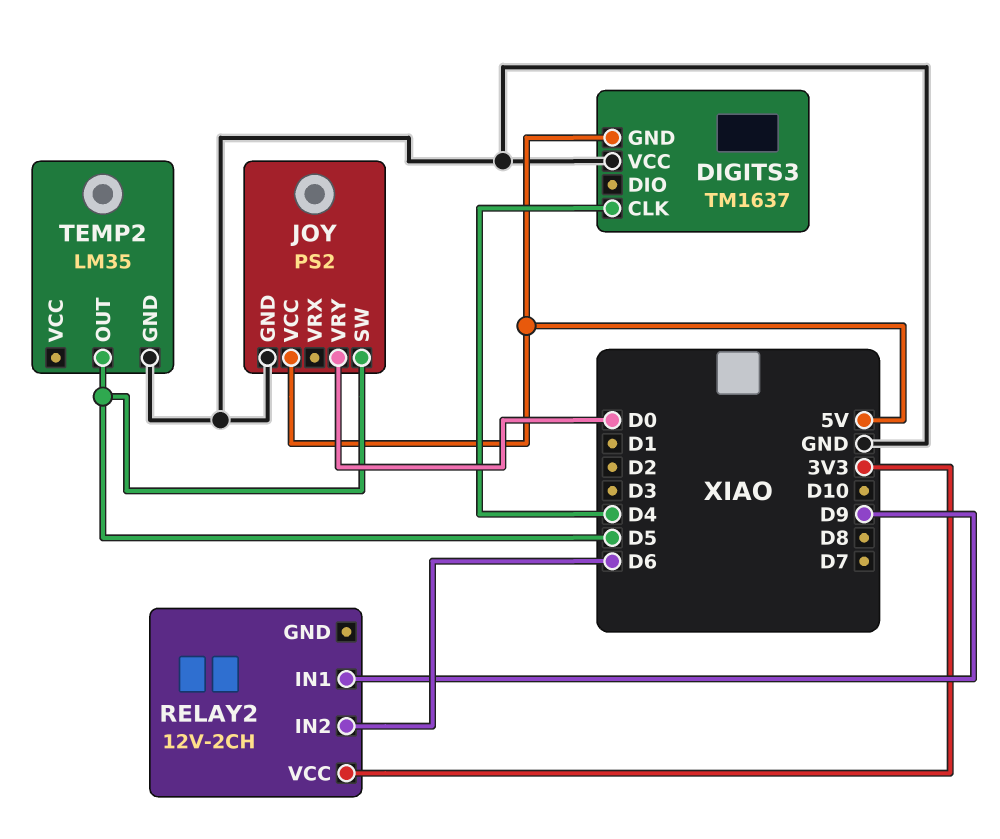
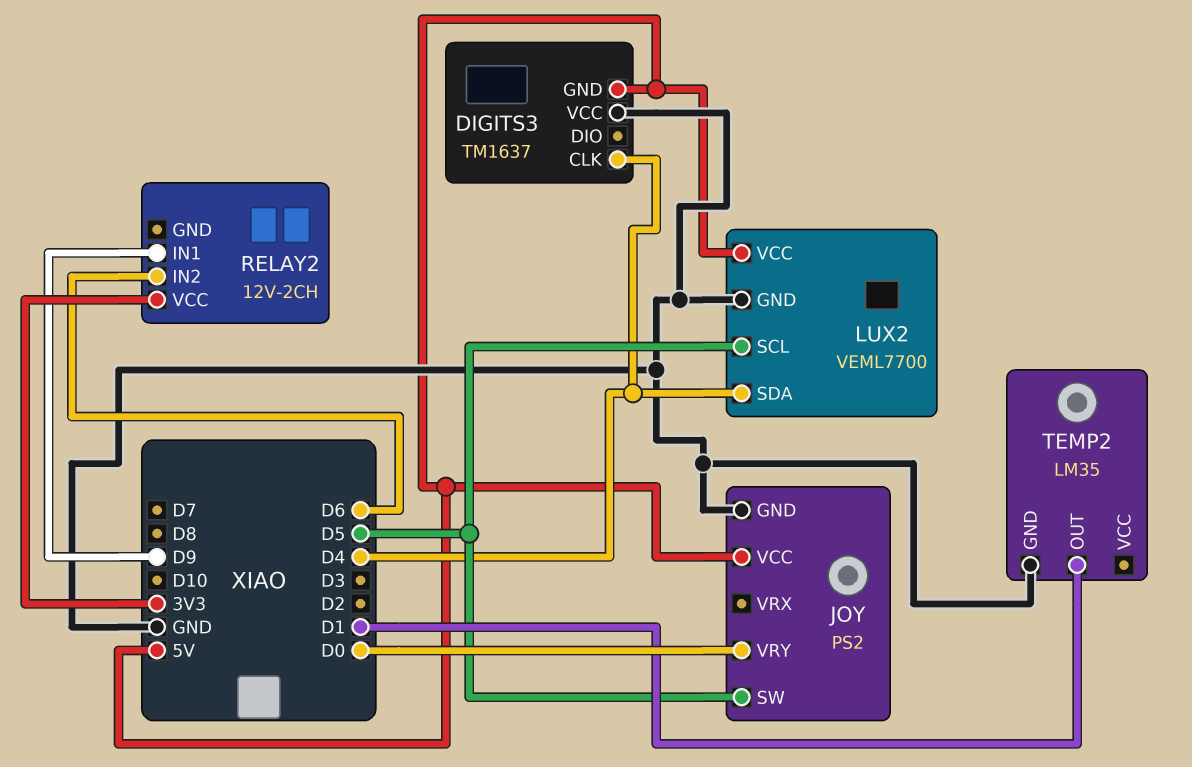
LUX2: none -> VEML7700
LUX2 pin GND: none -> GND
LUX2 pin SCL: none -> D5
LUX2 pin SDA: none -> D4
LUX2 pin VCC: none -> 5V
TEMP2 pin OUT: D5 -> D1

